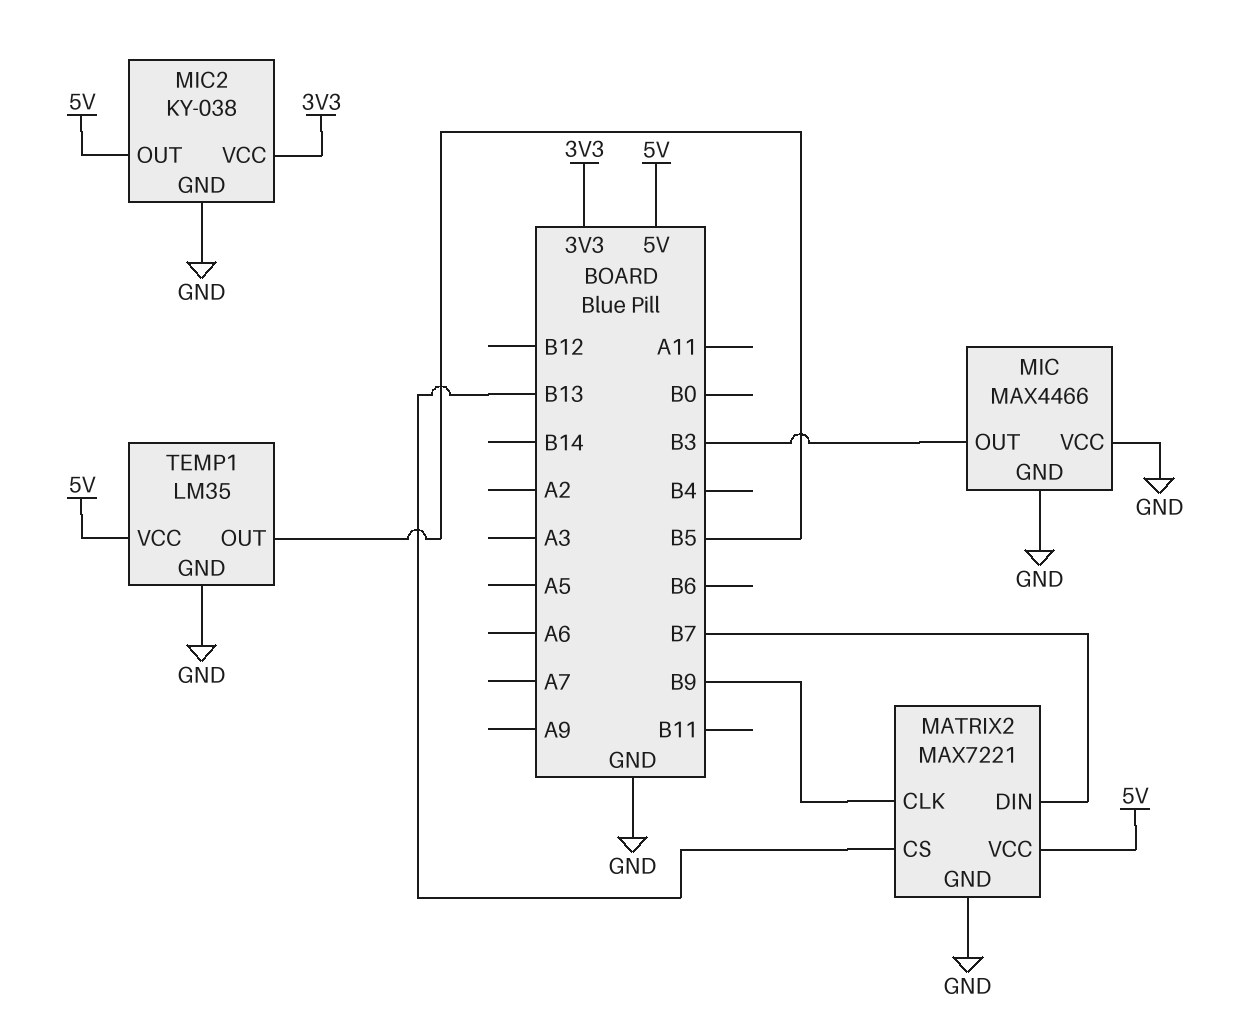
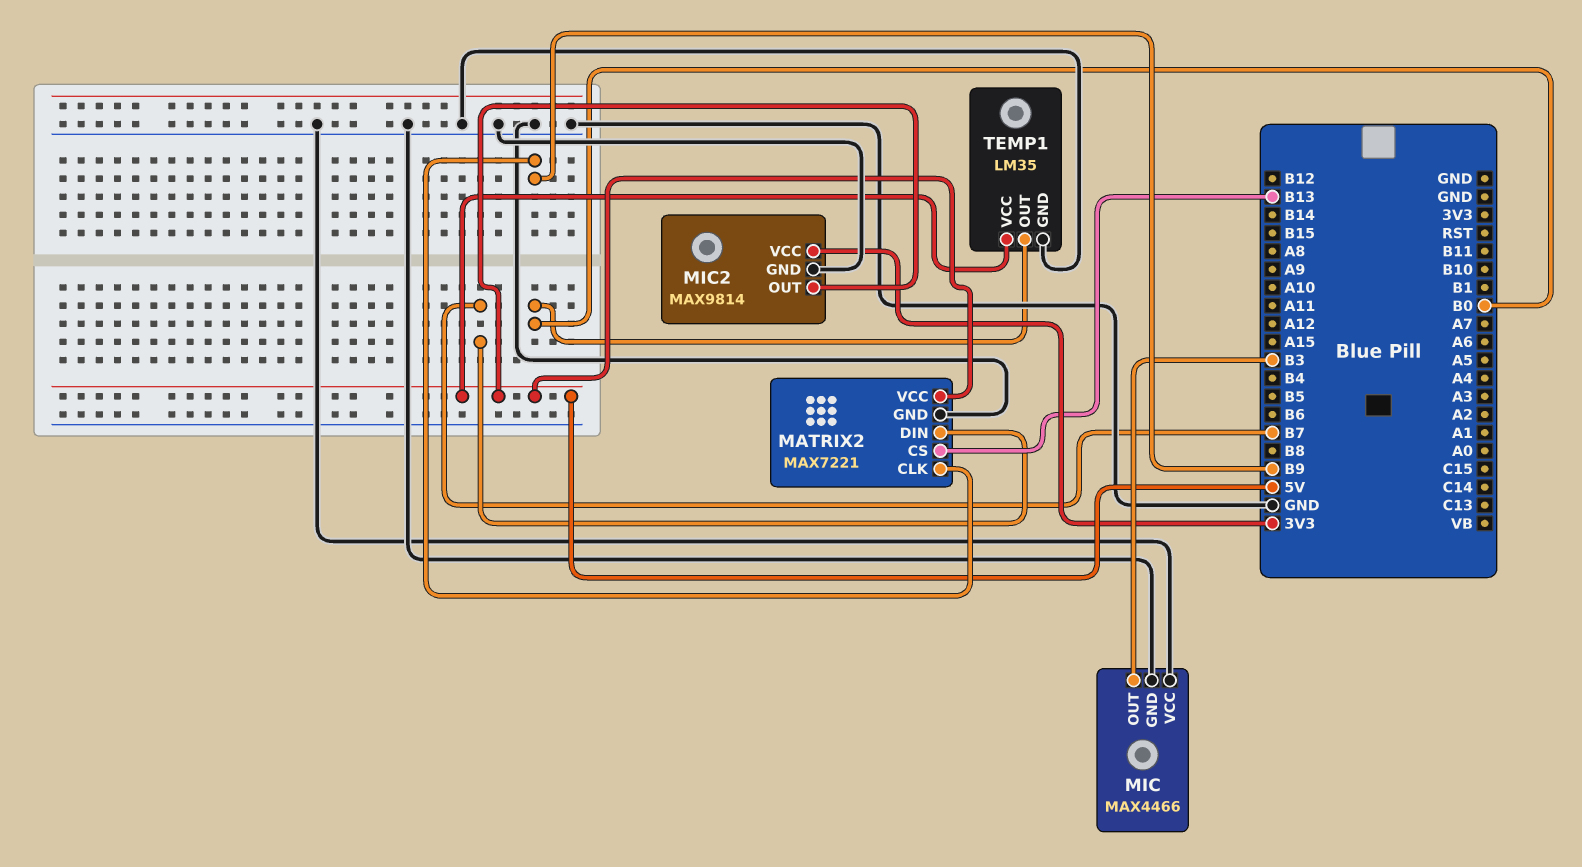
MIC2: KY-038 -> MAX9814
TEMP1 pin OUT: B5 -> B0

